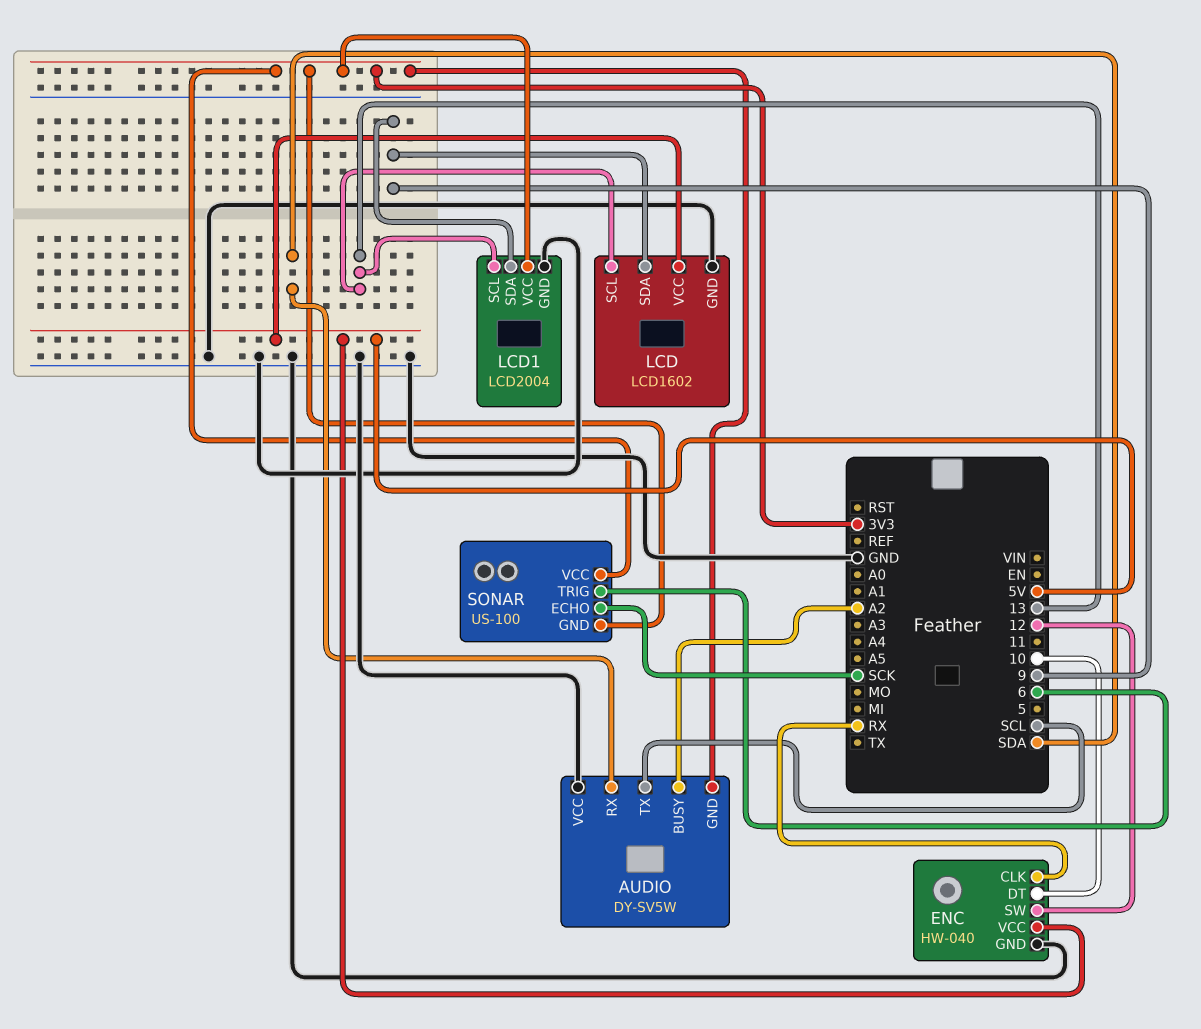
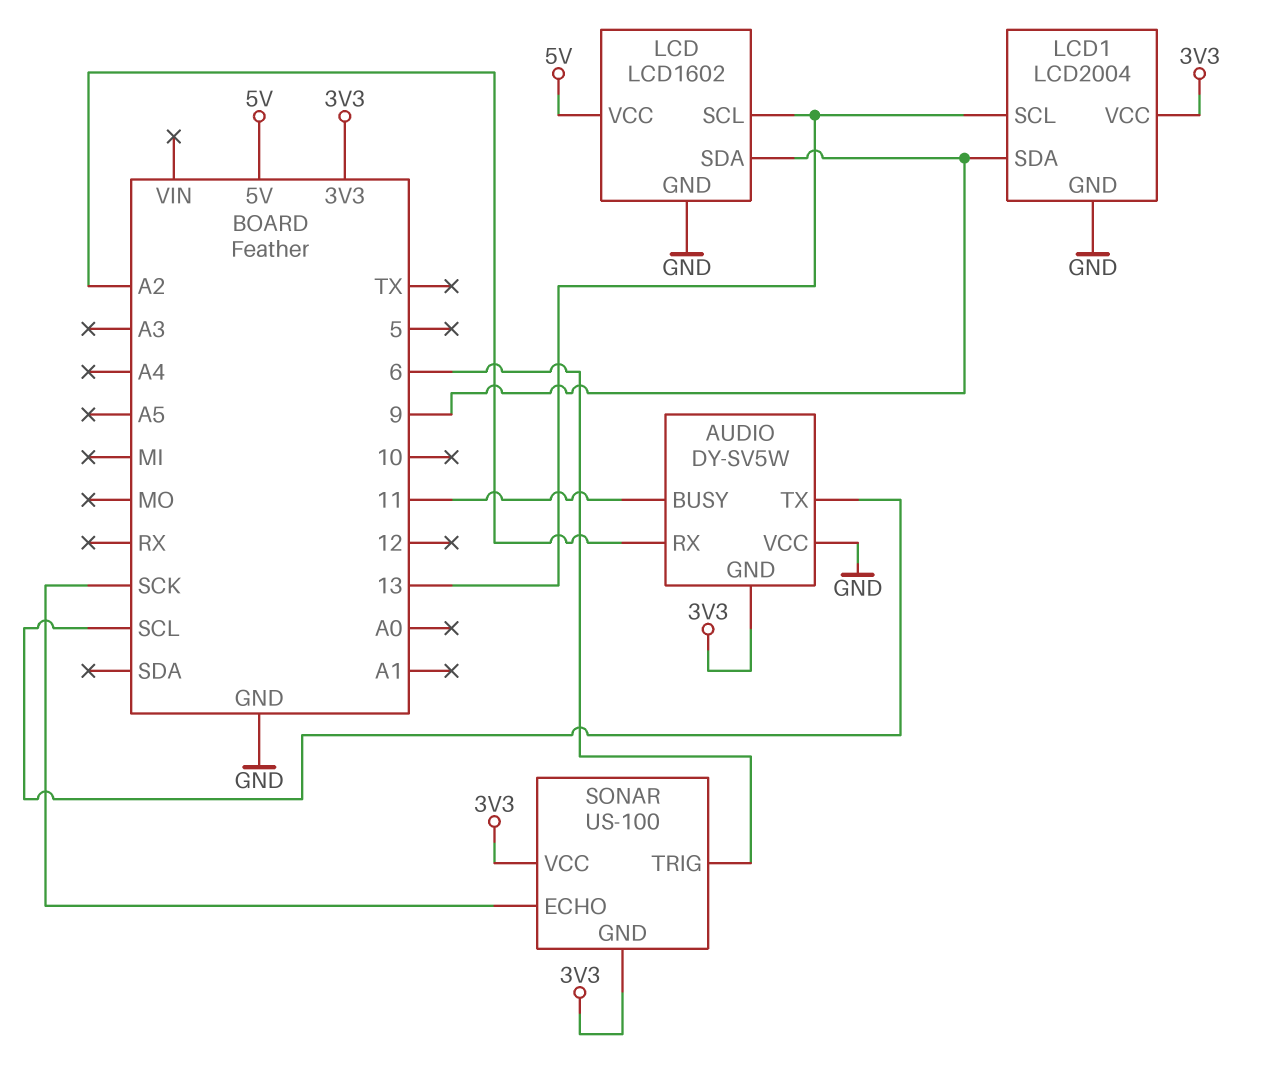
AUDIO pin BUSY: A2 -> 11
AUDIO pin RX: SDA -> A2
ENC: HW-040 -> none
ENC pin CLK: RX -> none
ENC pin DT: 10 -> none
ENC pin GND: GND -> none
ENC pin SW: 12 -> none
ENC pin VCC: 5V -> none

